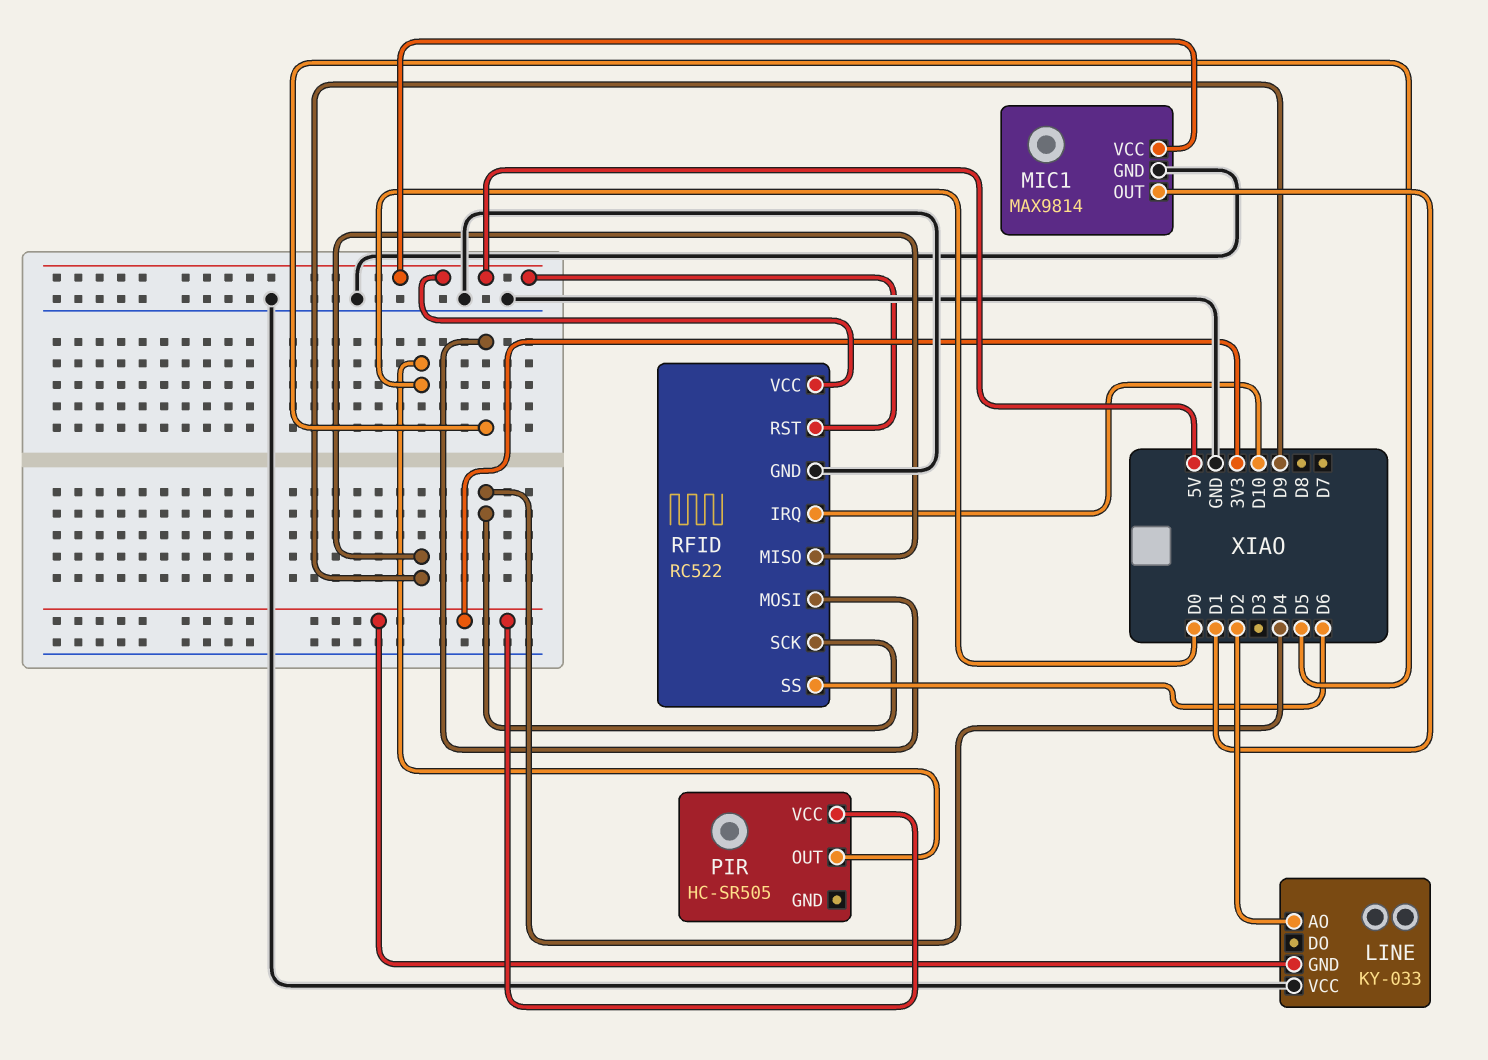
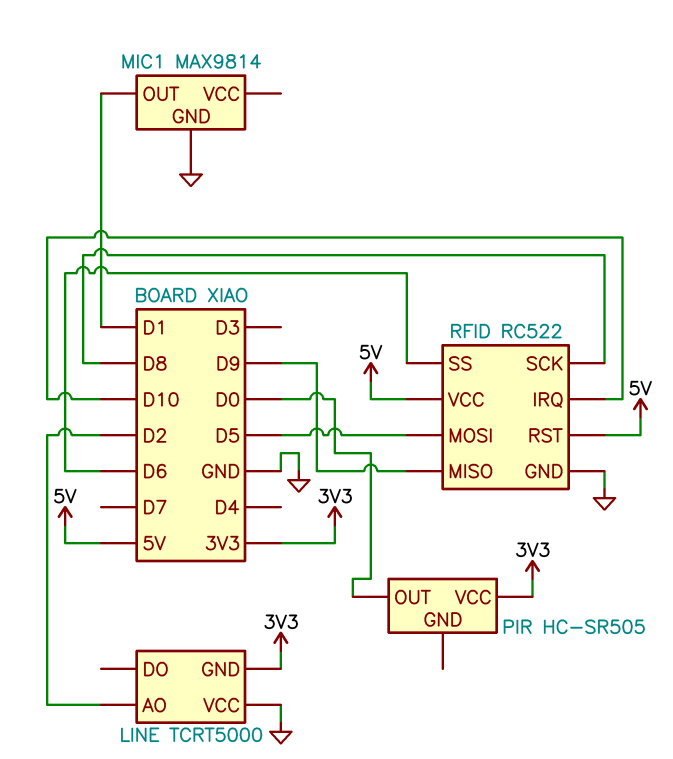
LINE: KY-033 -> TCRT5000
MIC1 pin VCC: 5V -> none
RFID pin SCK: D4 -> D8

